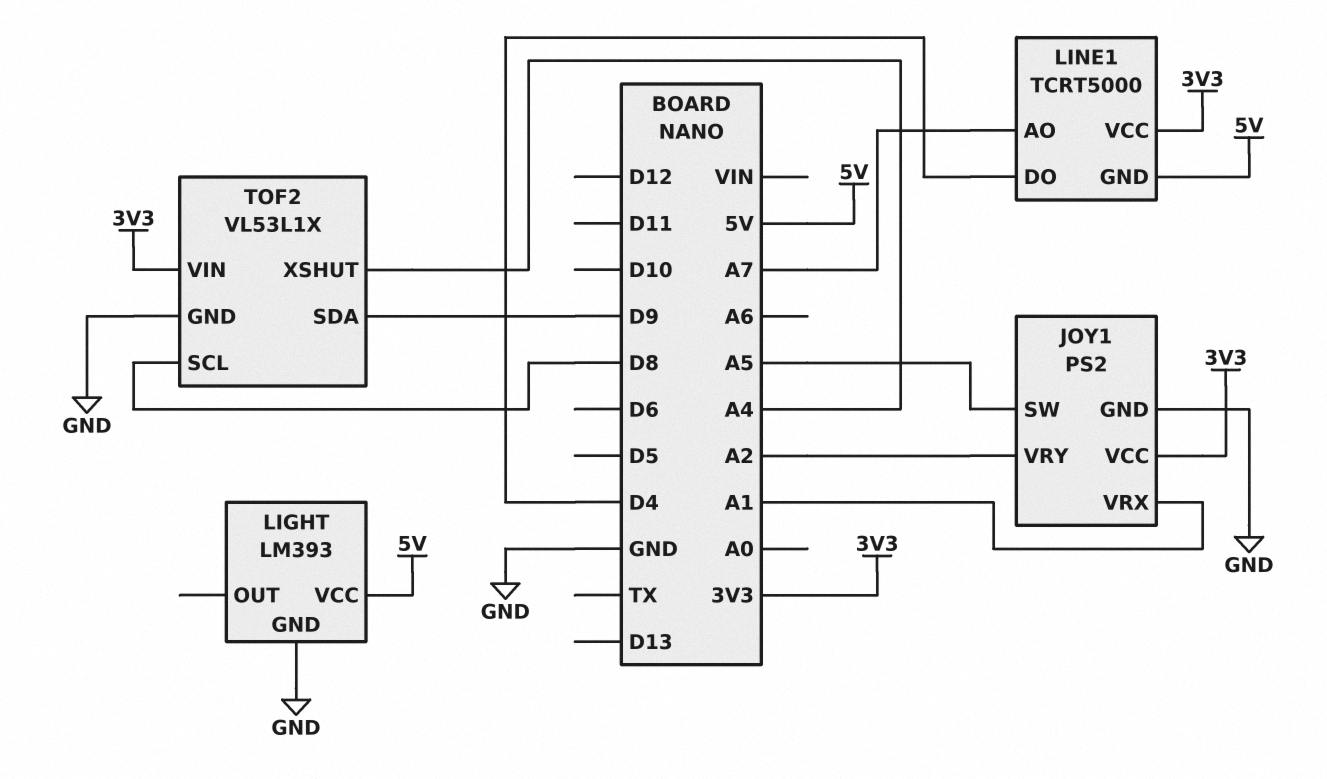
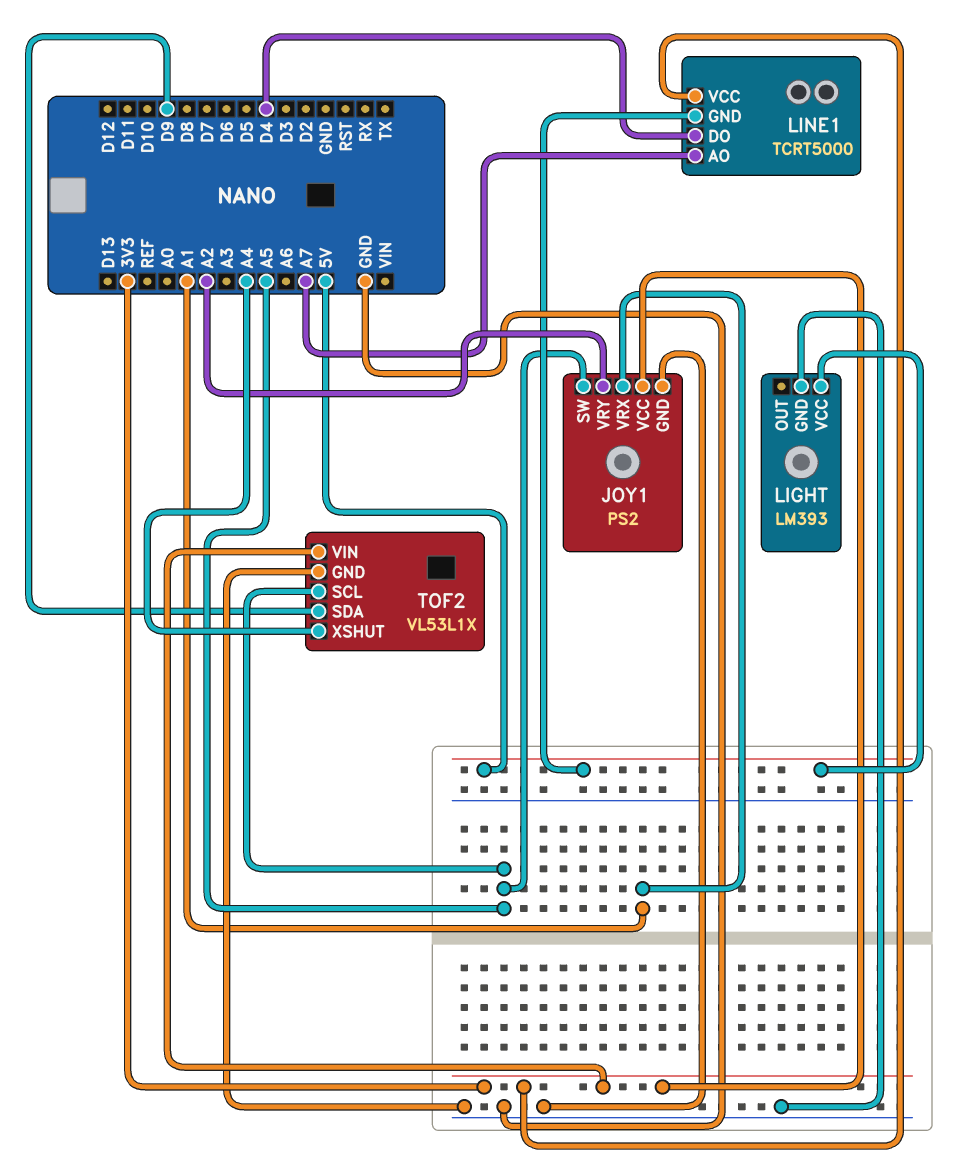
TOF2 pin SCL: D8 -> A5

